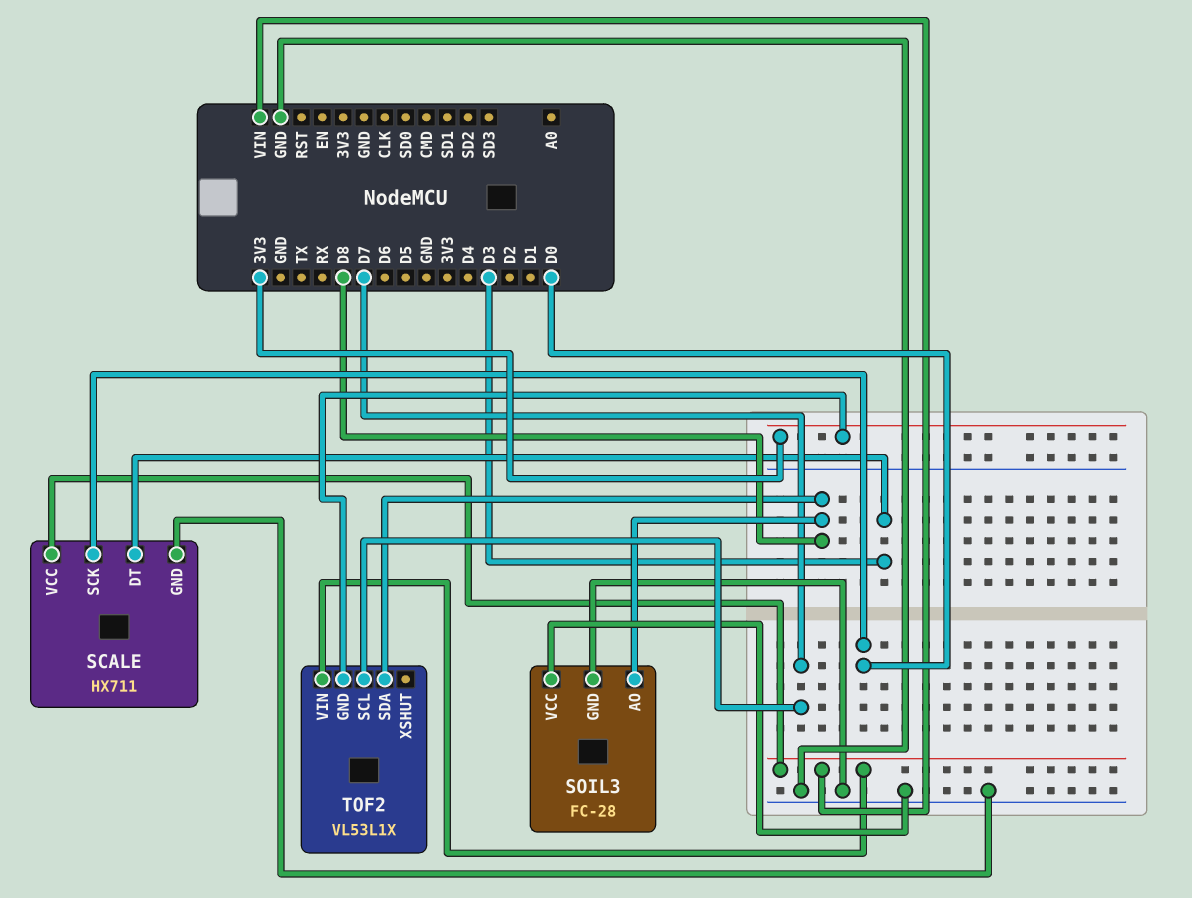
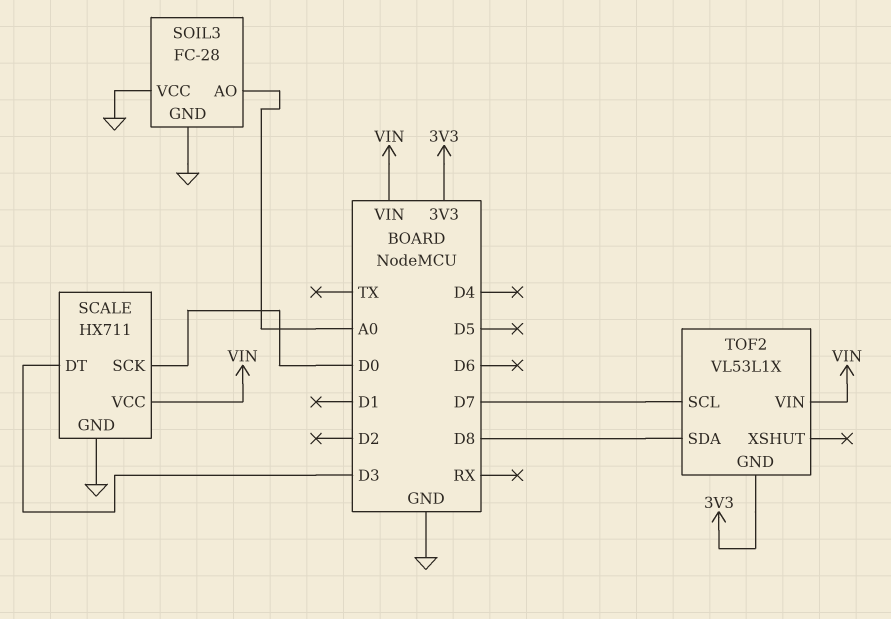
SOIL3 pin AO: D8 -> A0

